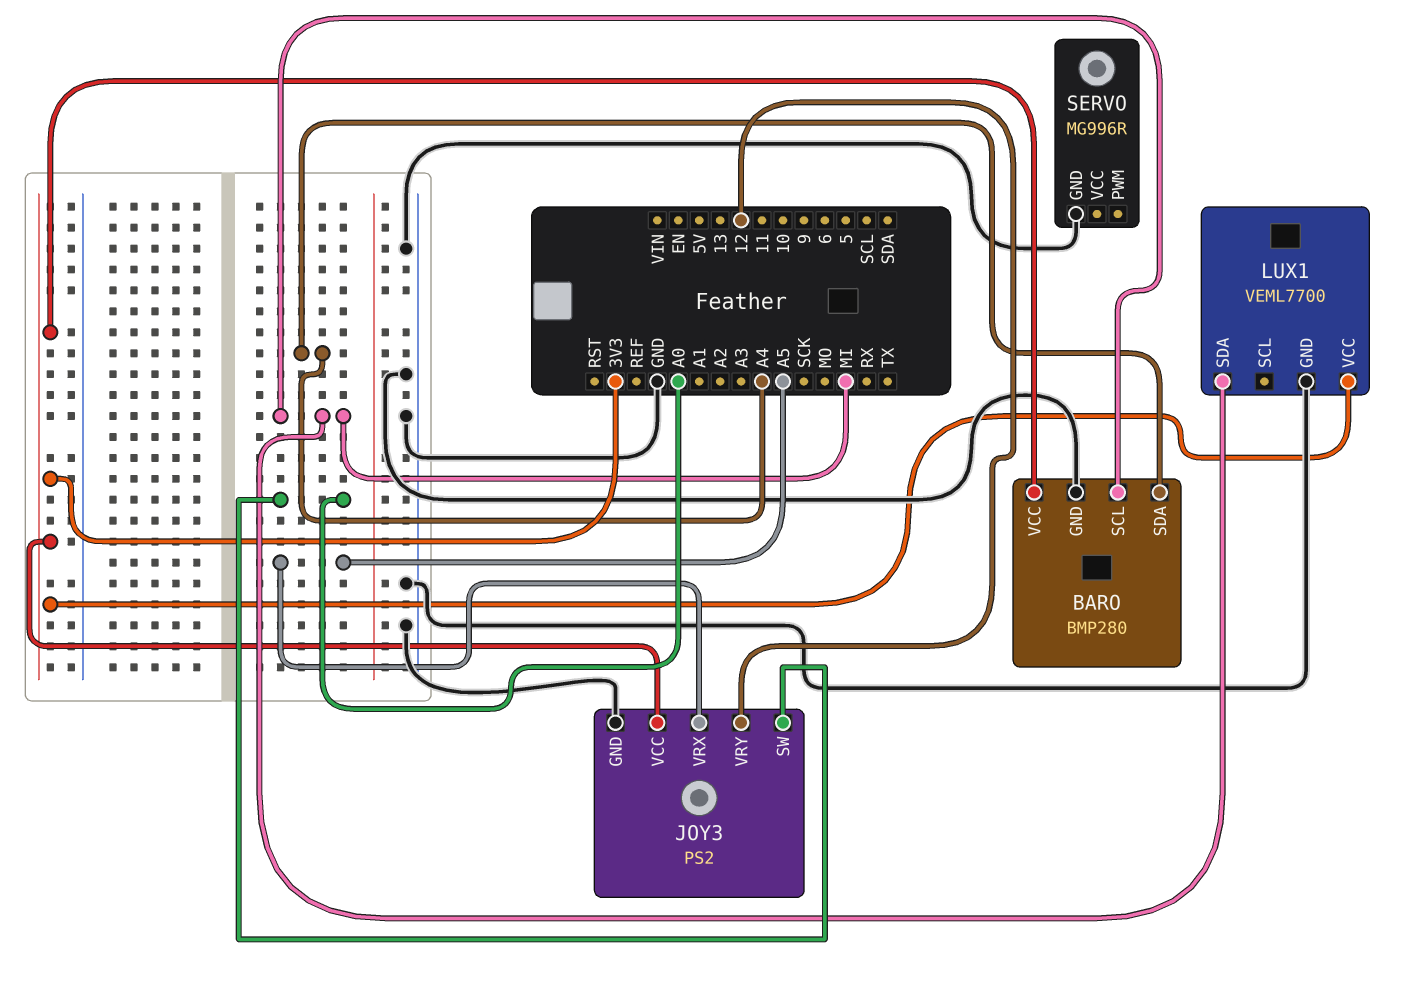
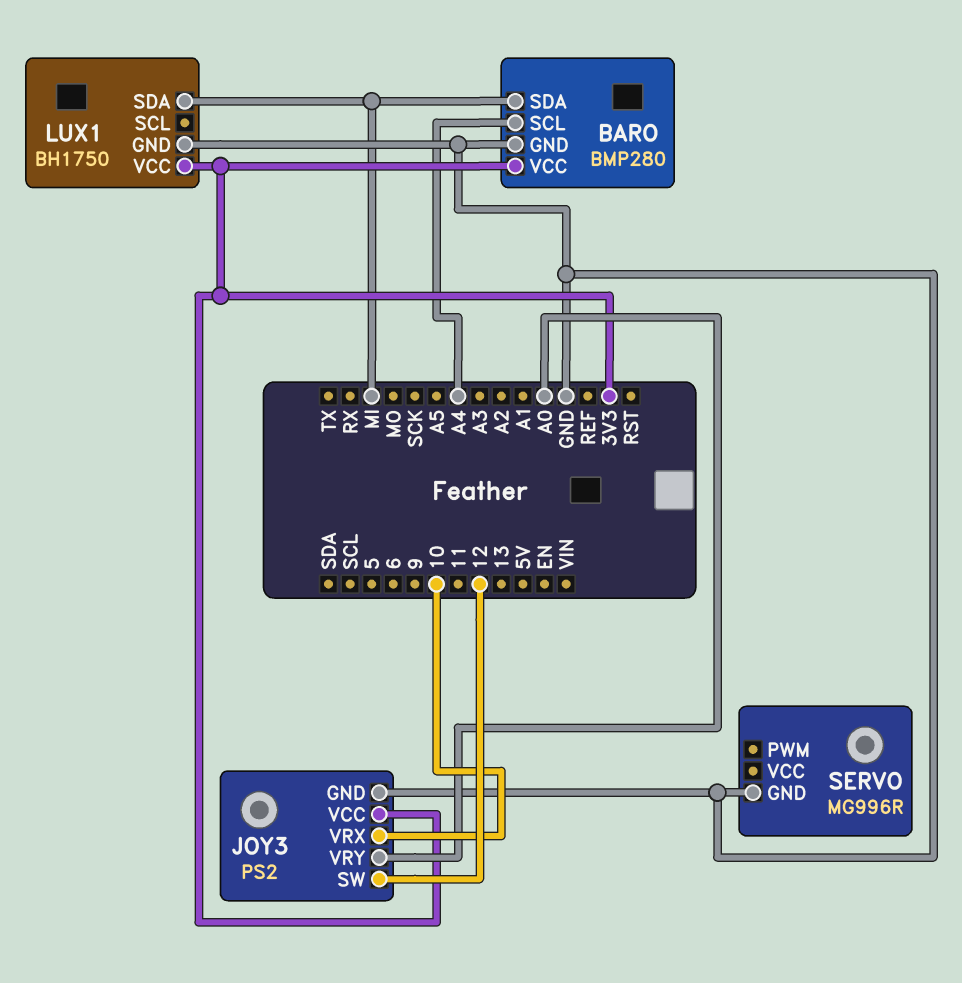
BARO pin SCL: MI -> A4
BARO pin SDA: A4 -> MI
JOY3 pin SW: A0 -> 12
JOY3 pin VRX: A5 -> 10
JOY3 pin VRY: 12 -> A0
LUX1: VEML7700 -> BH1750

